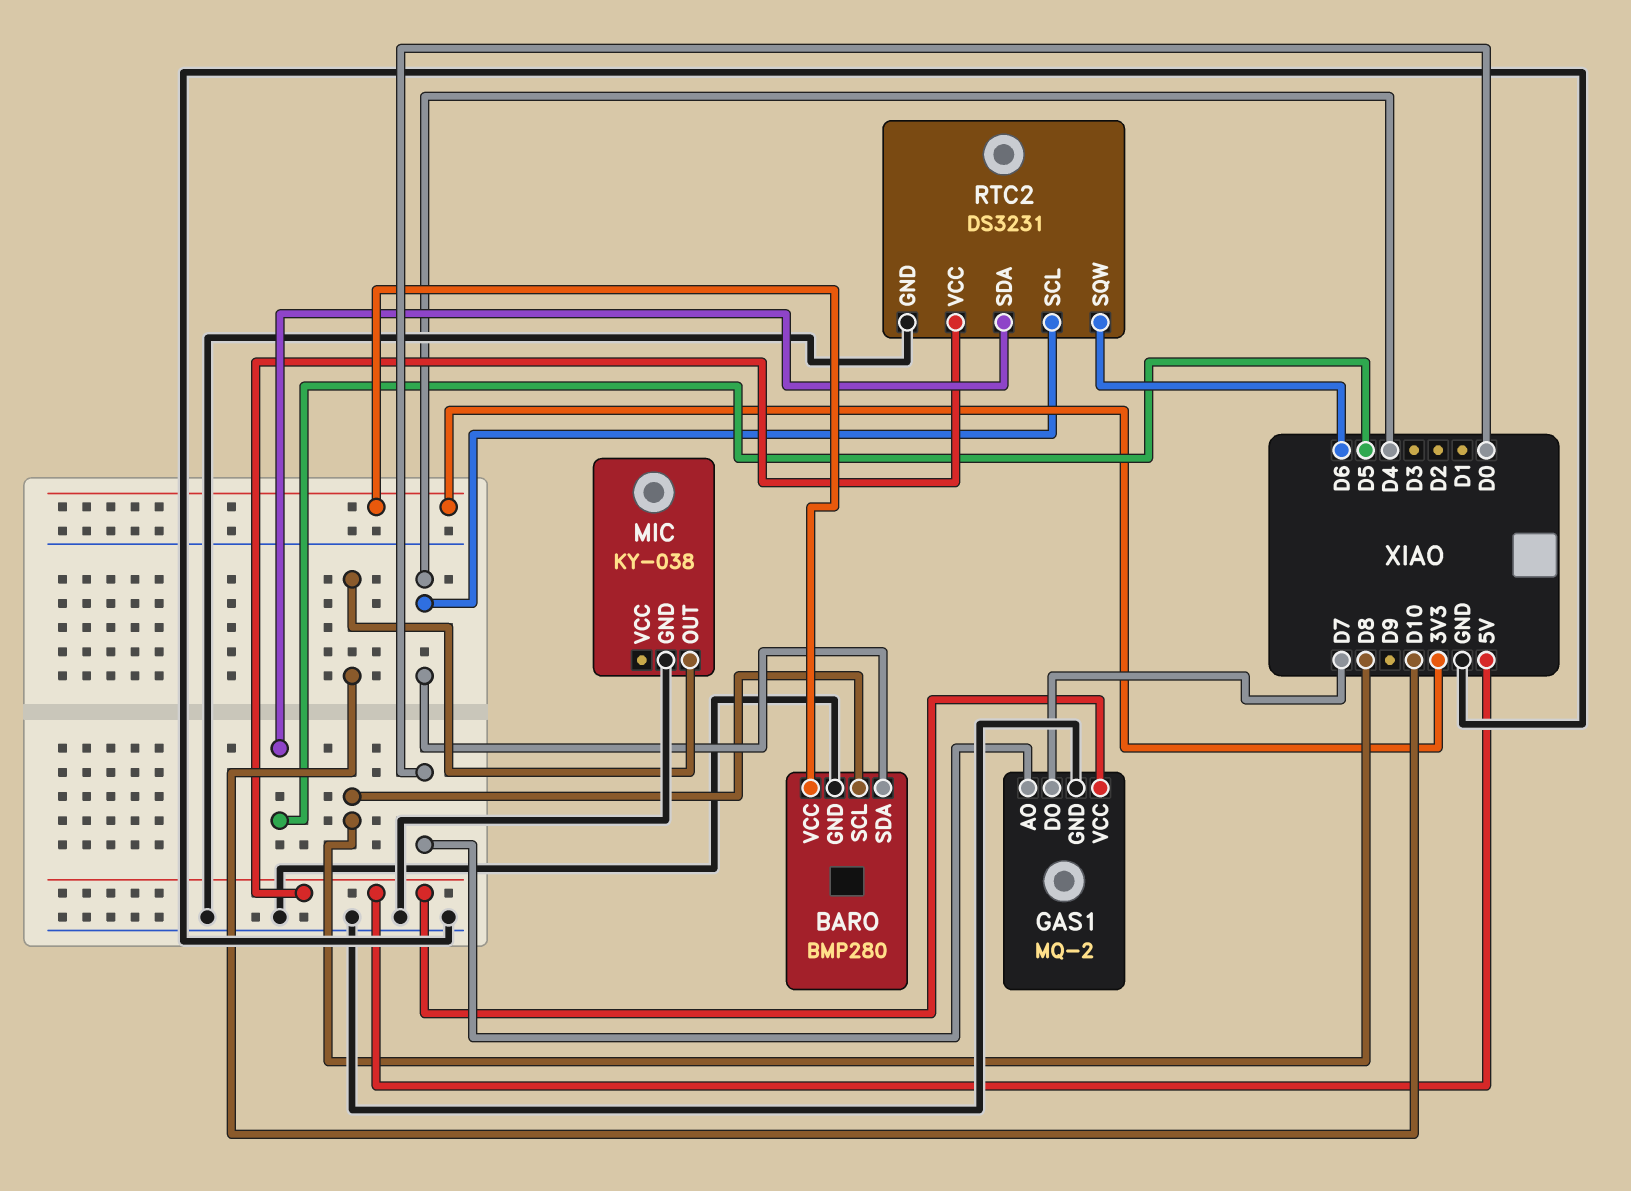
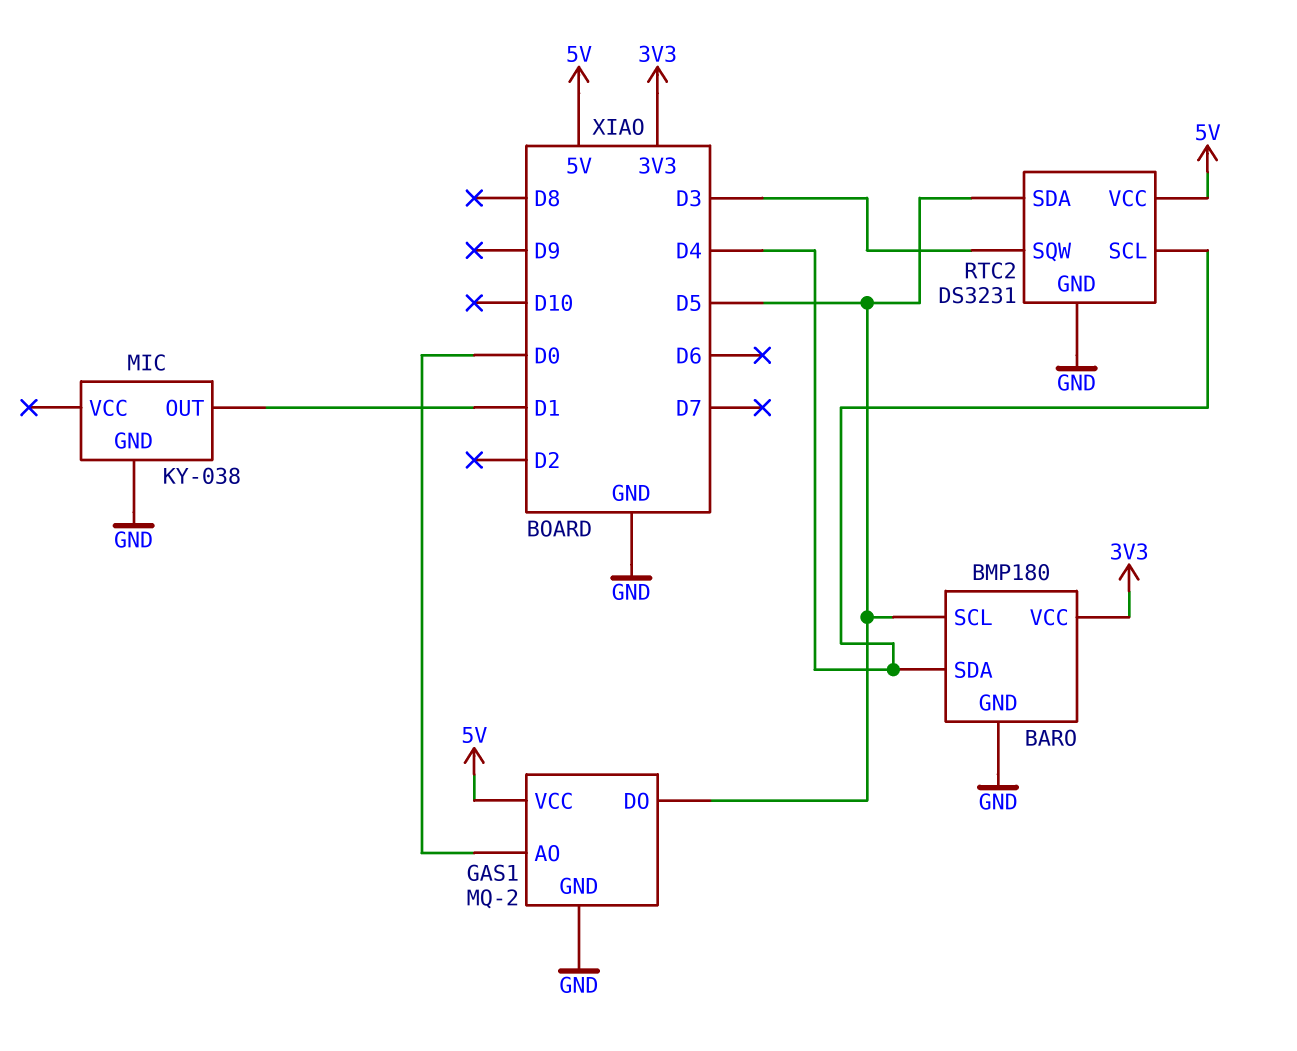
BARO: BMP280 -> BMP180
BARO pin SCL: D8 -> D5
GAS1 pin DO: D7 -> D5
MIC pin OUT: D10 -> D1
RTC2 pin SQW: D6 -> D3

